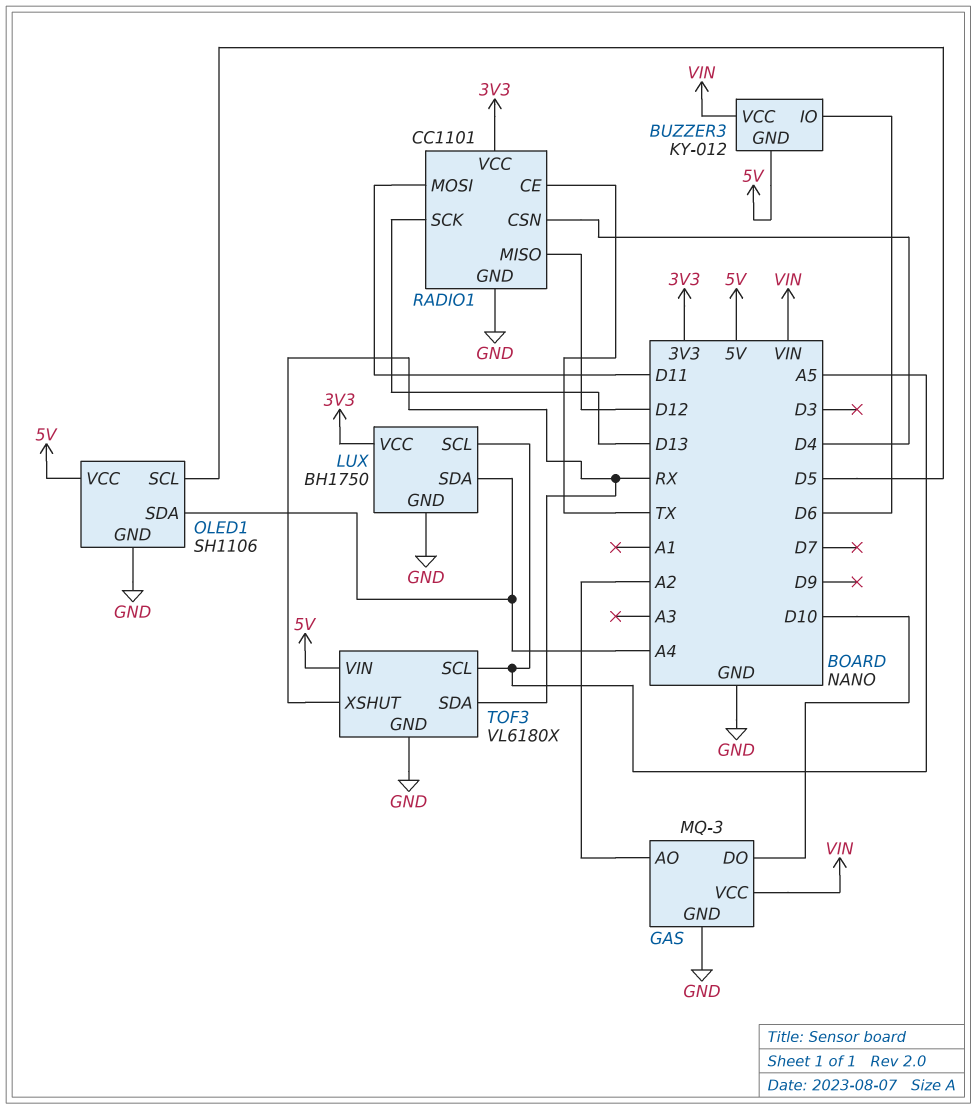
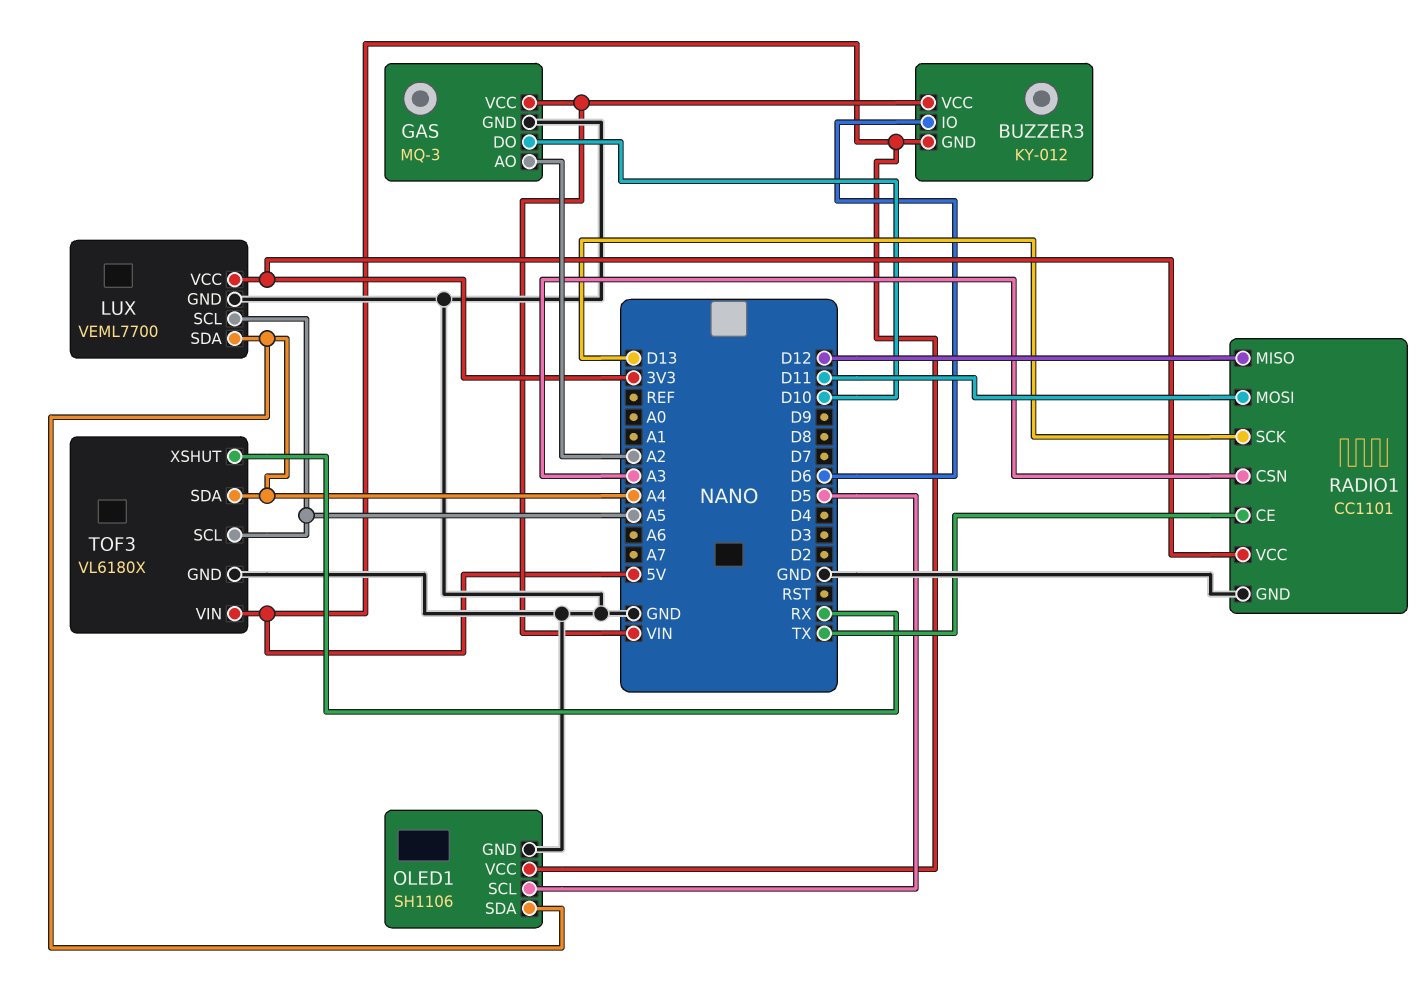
LUX: BH1750 -> VEML7700
RADIO1 pin CSN: D4 -> A3
TOF3 pin SDA: RX -> A4

